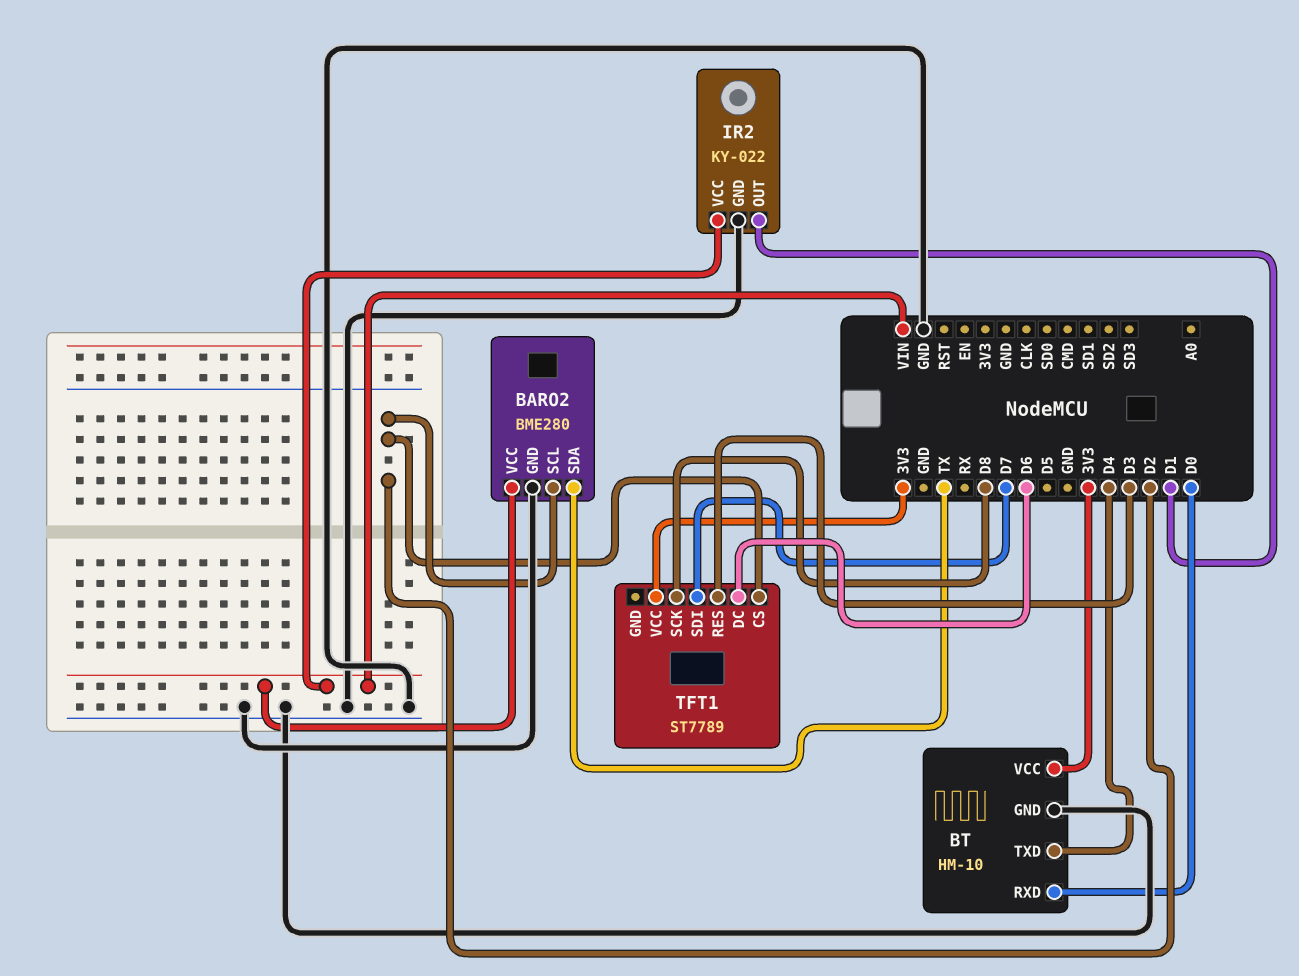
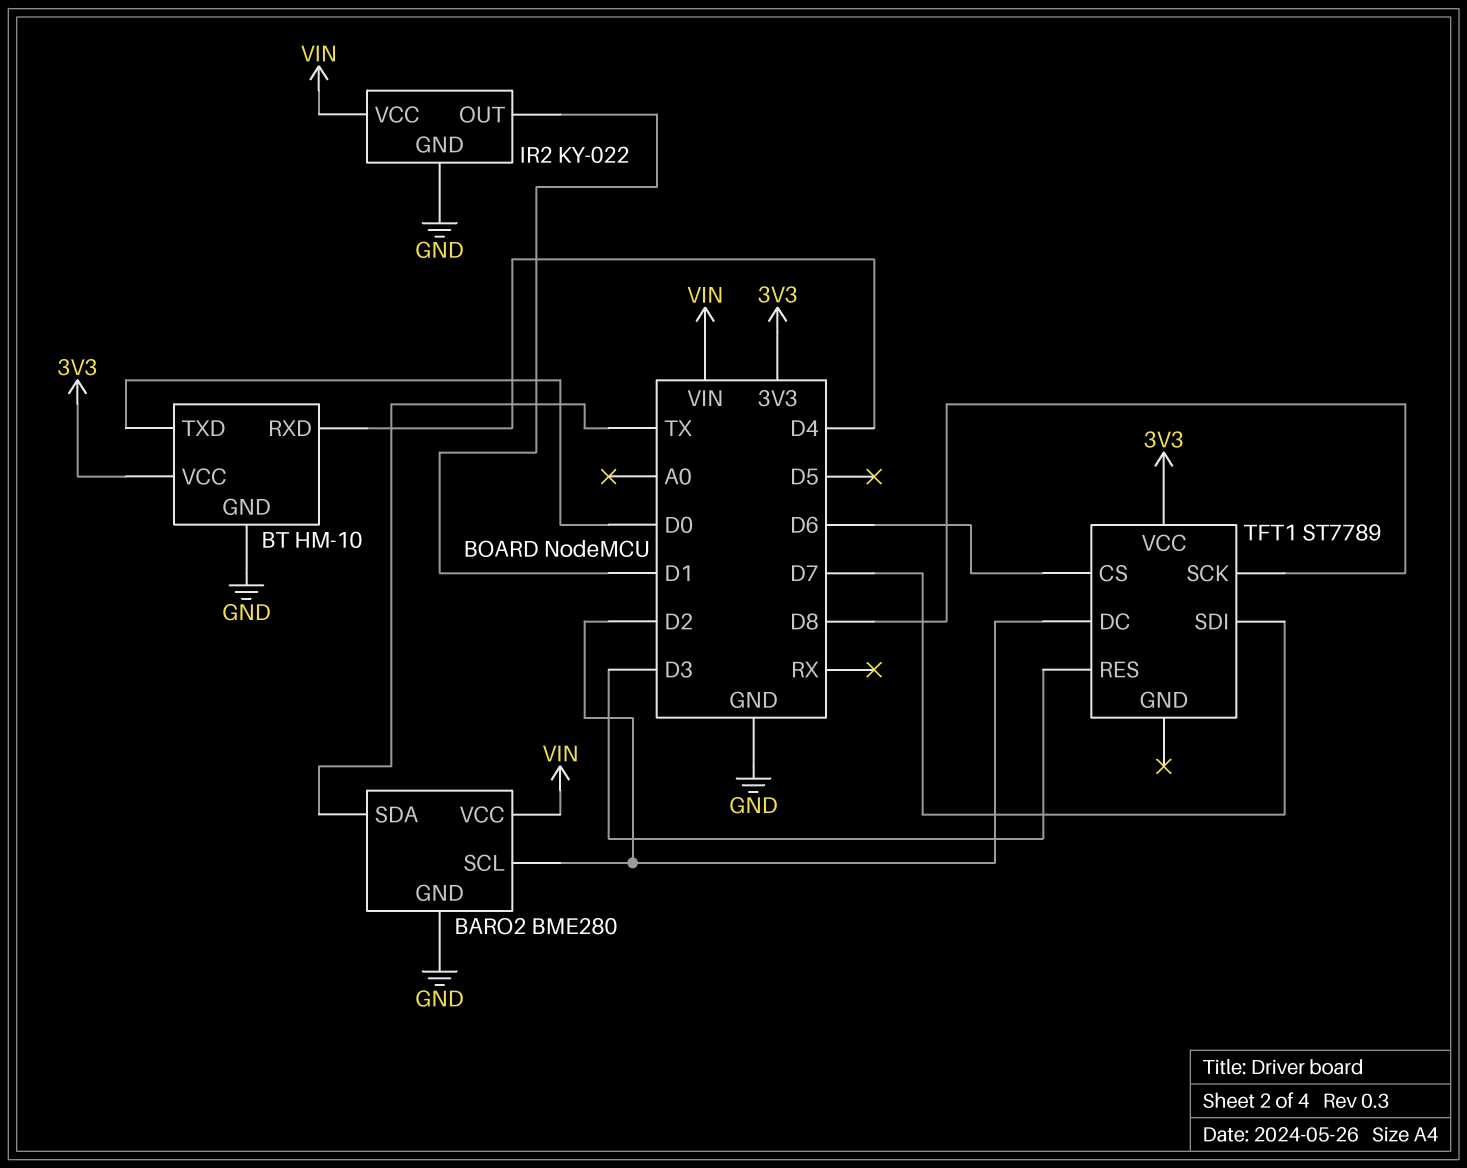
BT pin RXD: D0 -> D4
BT pin TXD: D4 -> D0
TFT1 pin CS: D2 -> D6
TFT1 pin DC: D6 -> D2

